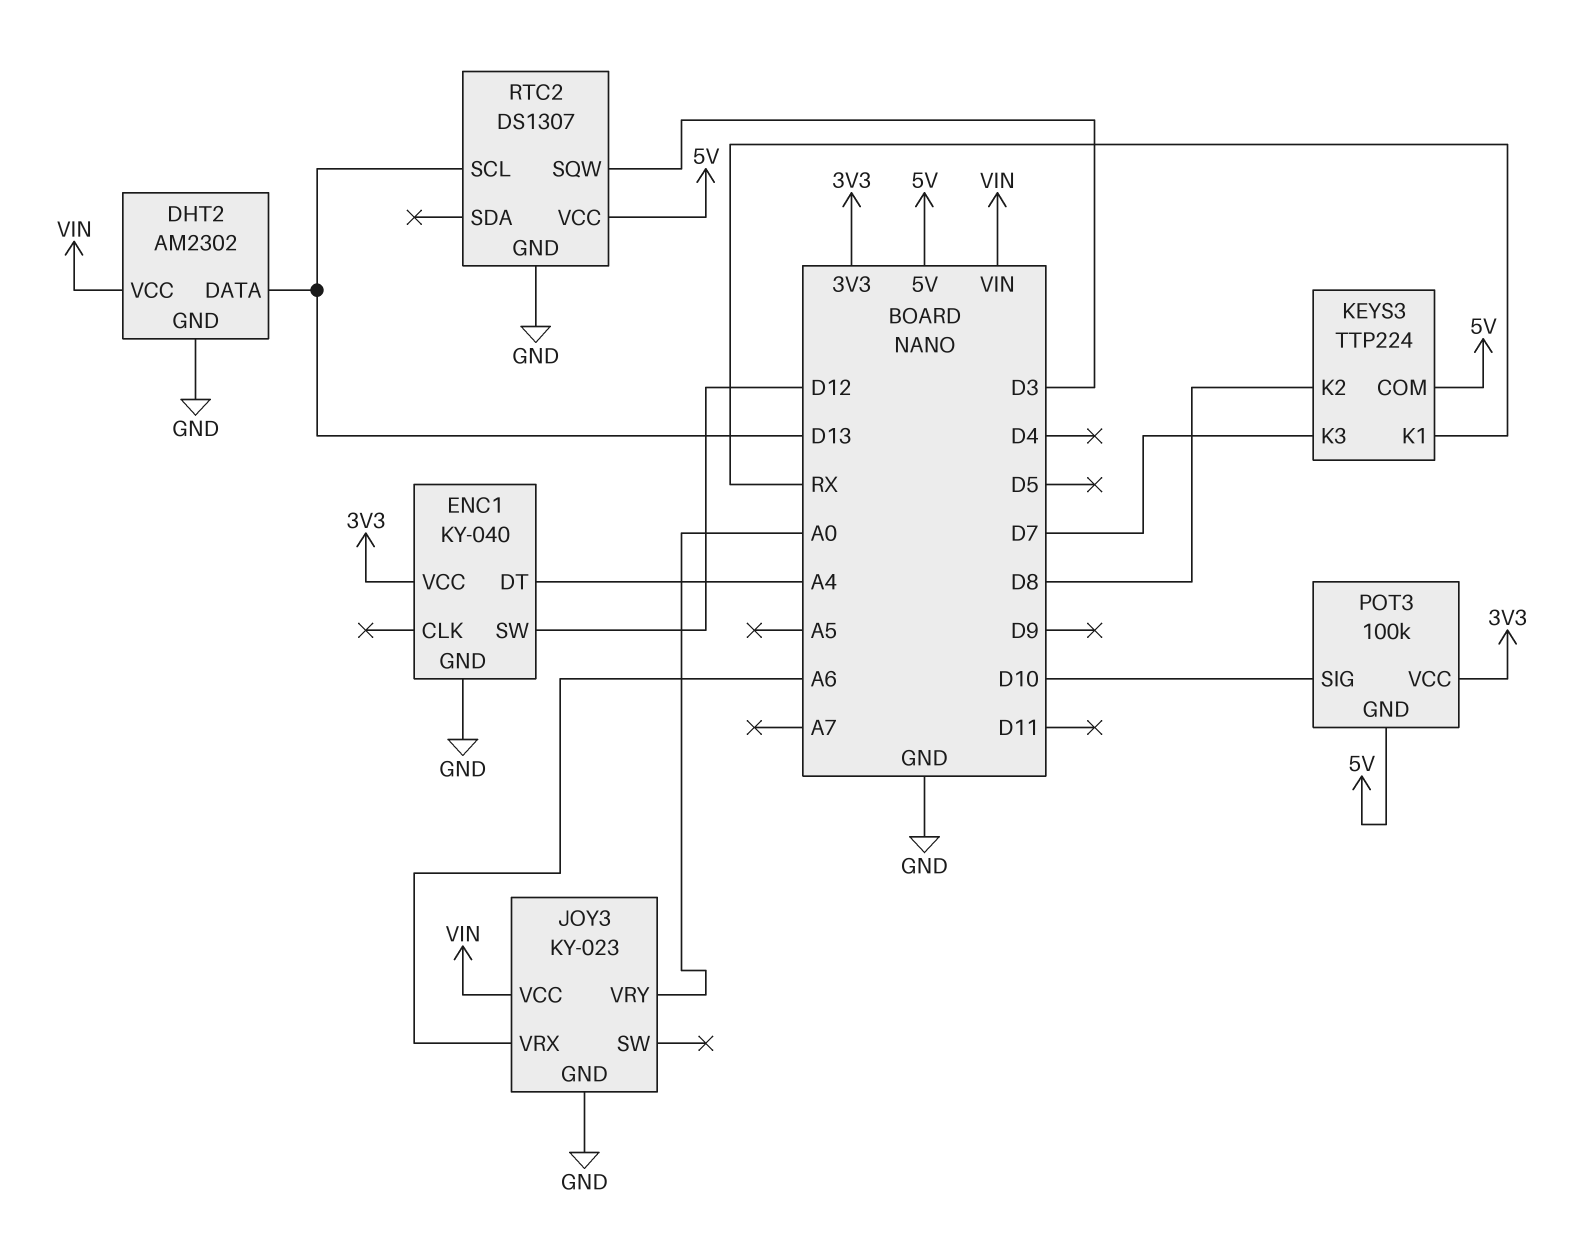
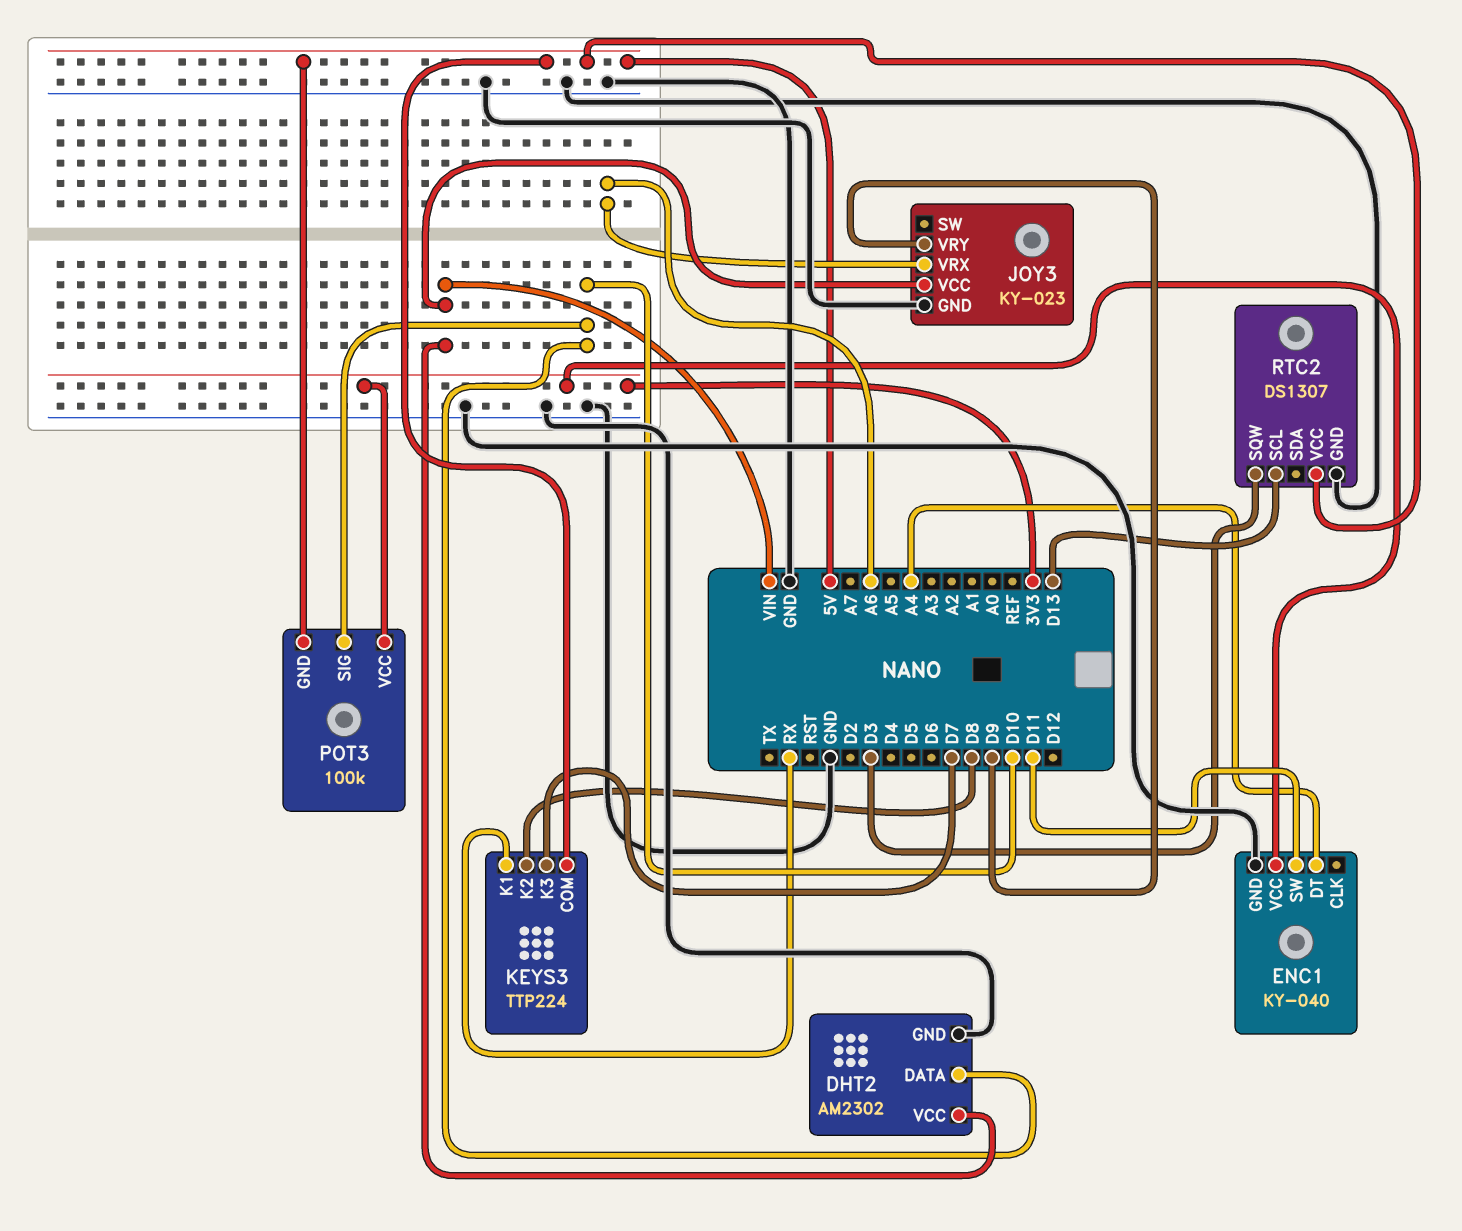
DHT2 pin DATA: D13 -> D10
ENC1 pin SW: D12 -> D11
JOY3 pin VRY: A0 -> D9

